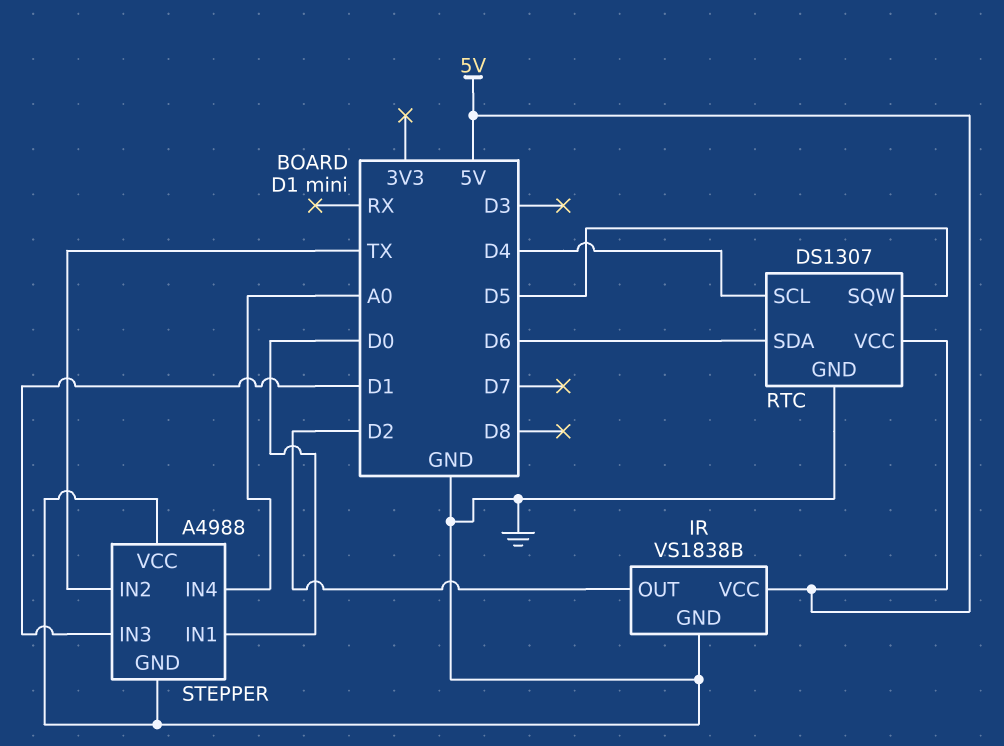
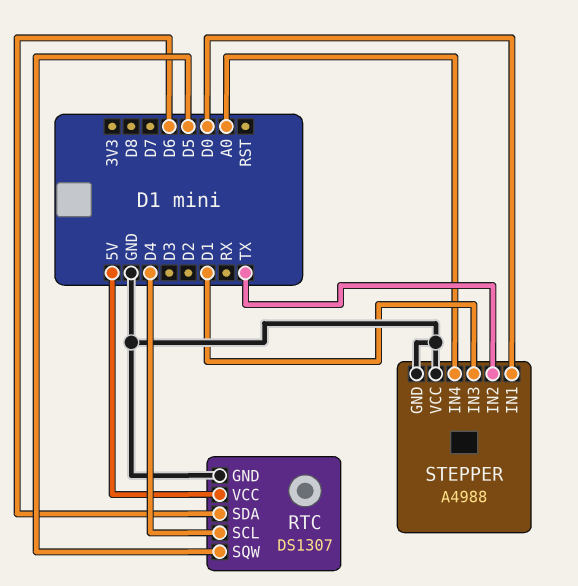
IR: VS1838B -> none
IR pin GND: GND -> none
IR pin OUT: D2 -> none
IR pin VCC: 5V -> none

